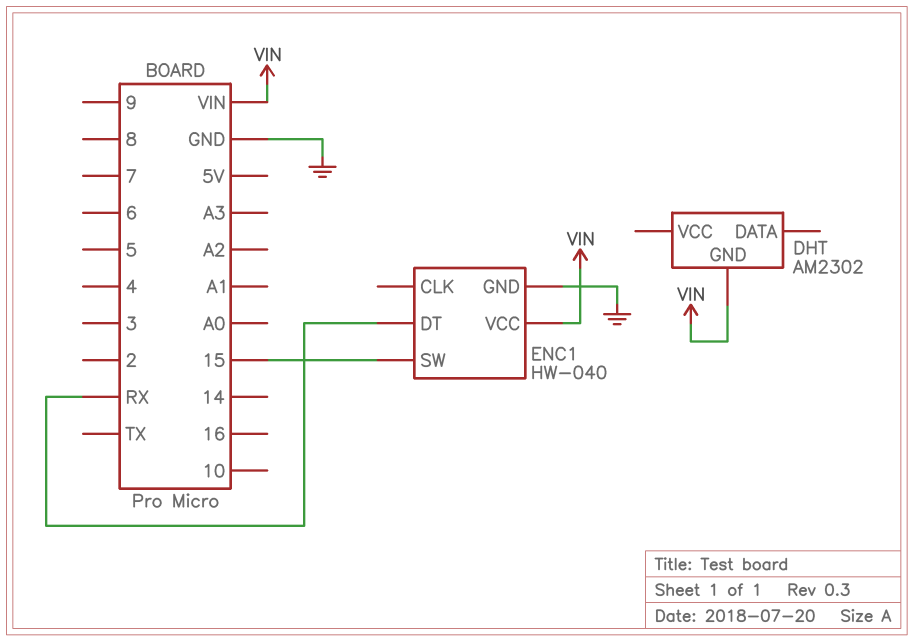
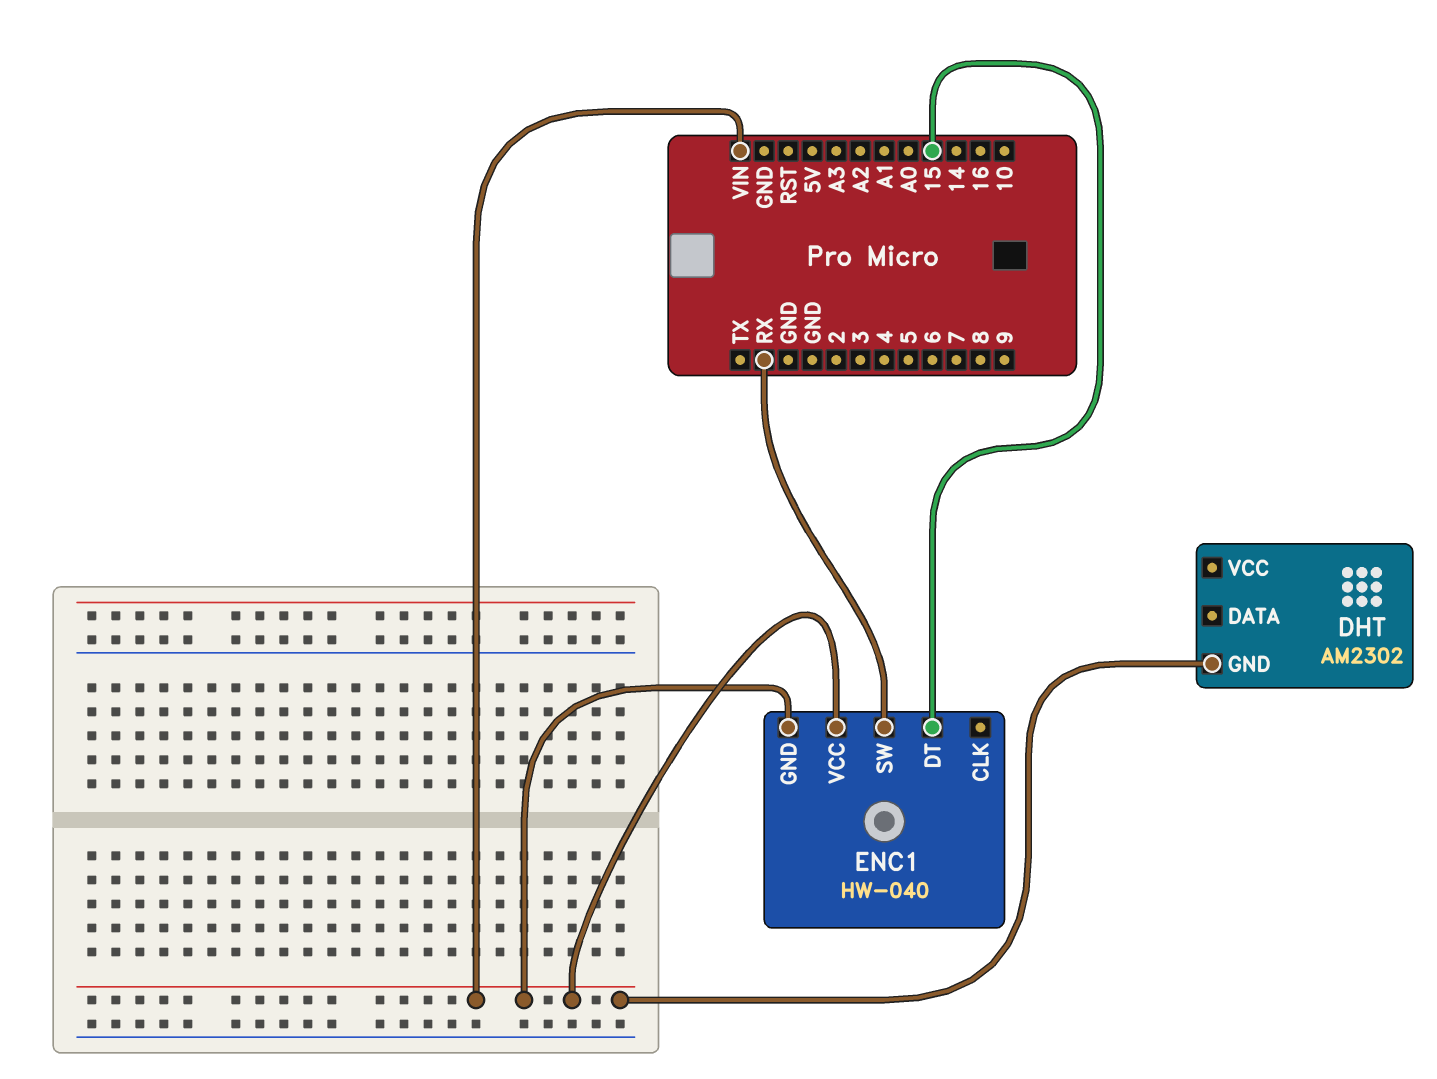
ENC1 pin DT: RX -> 15
ENC1 pin GND: GND -> VIN
ENC1 pin SW: 15 -> RX

